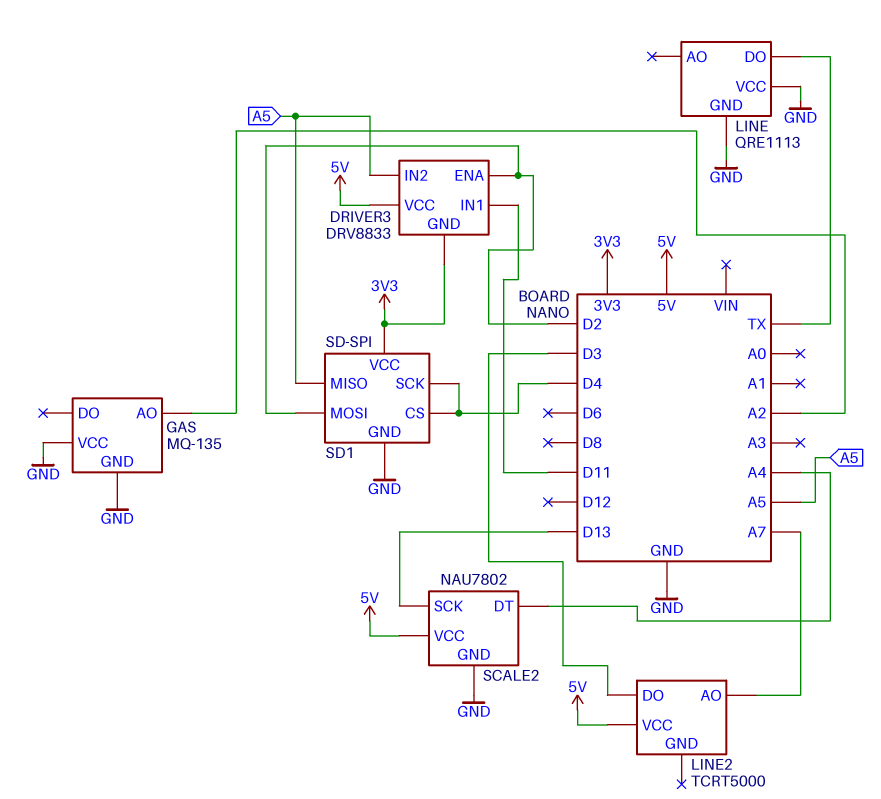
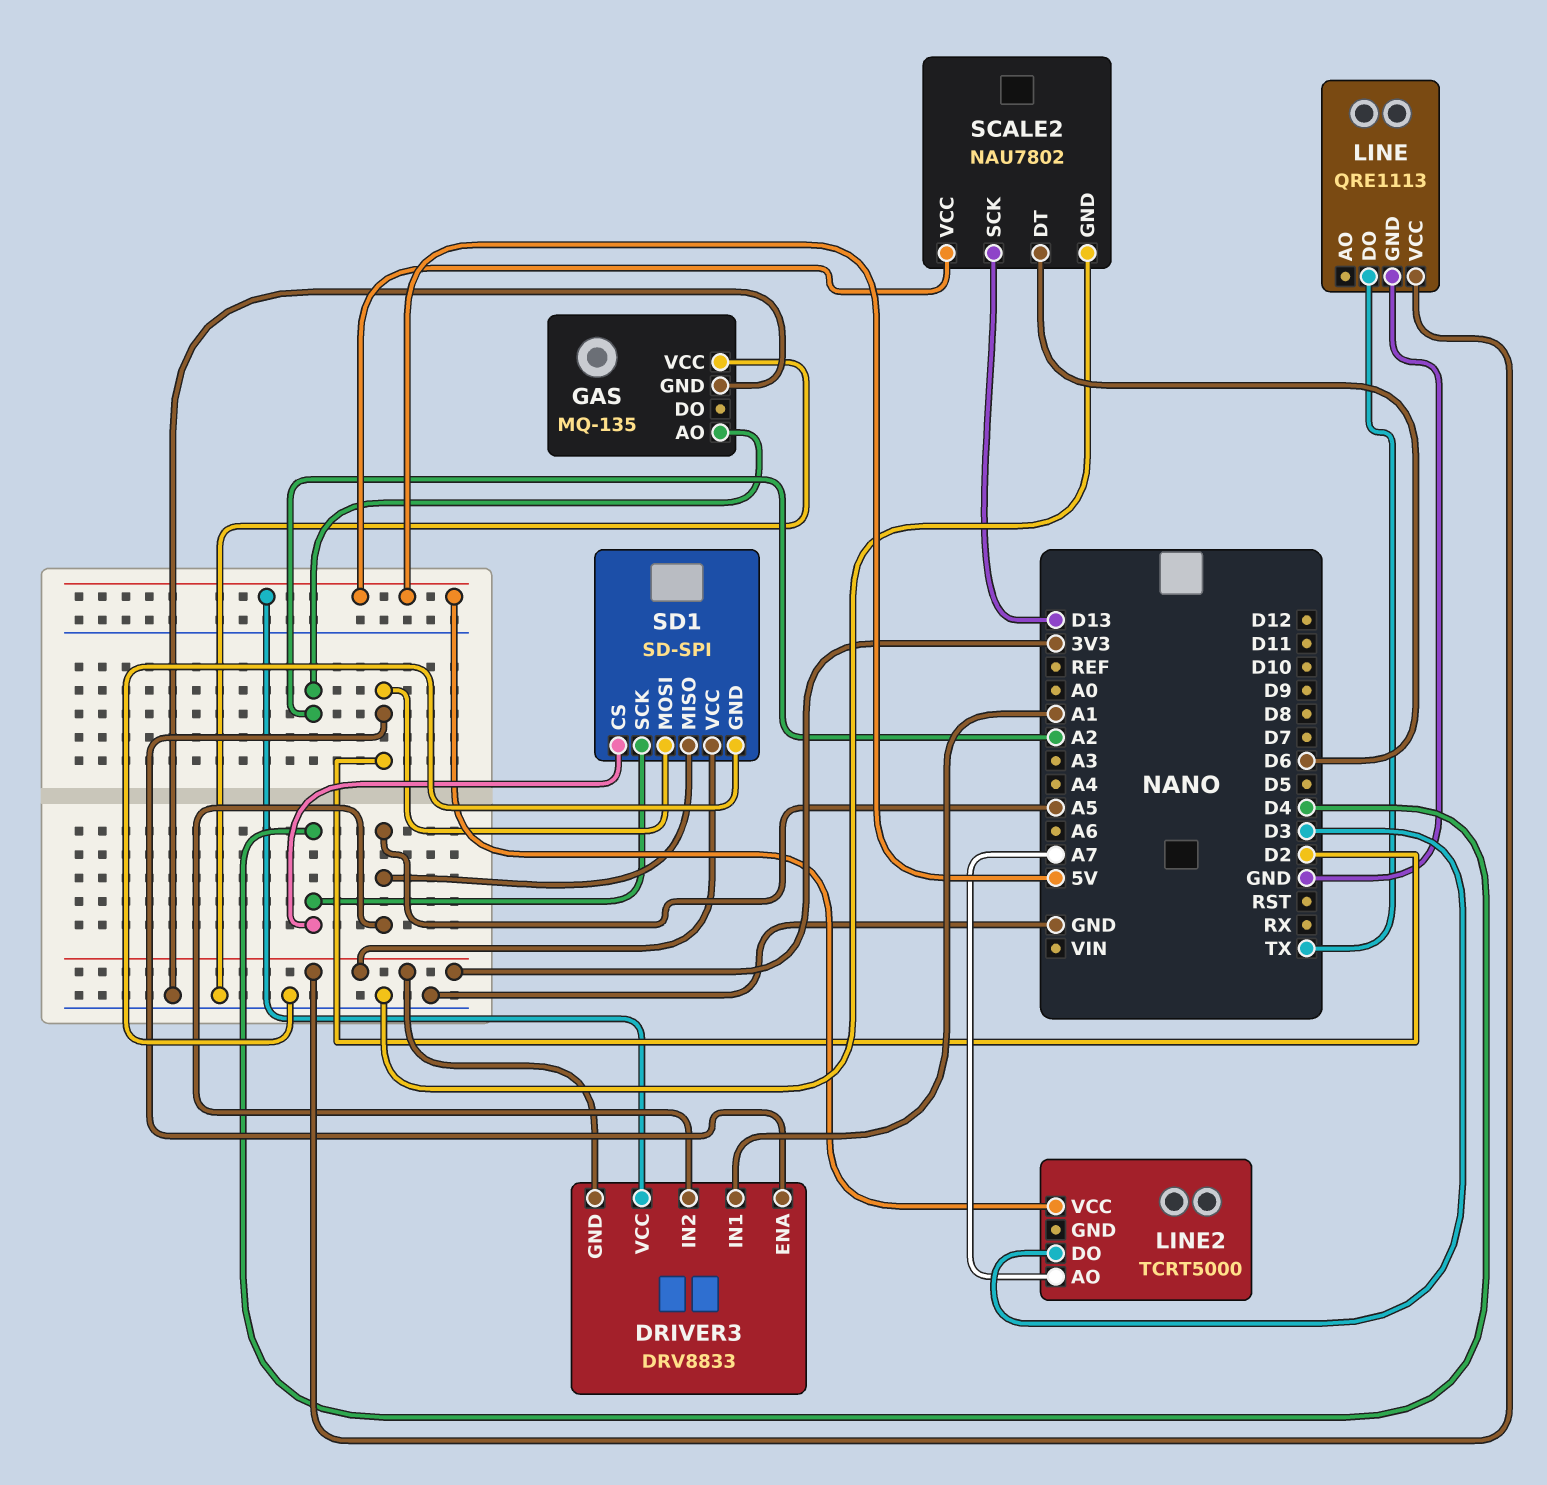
DRIVER3 pin IN1: D11 -> A1
LINE pin VCC: GND -> 3V3
SCALE2 pin DT: A4 -> D6

